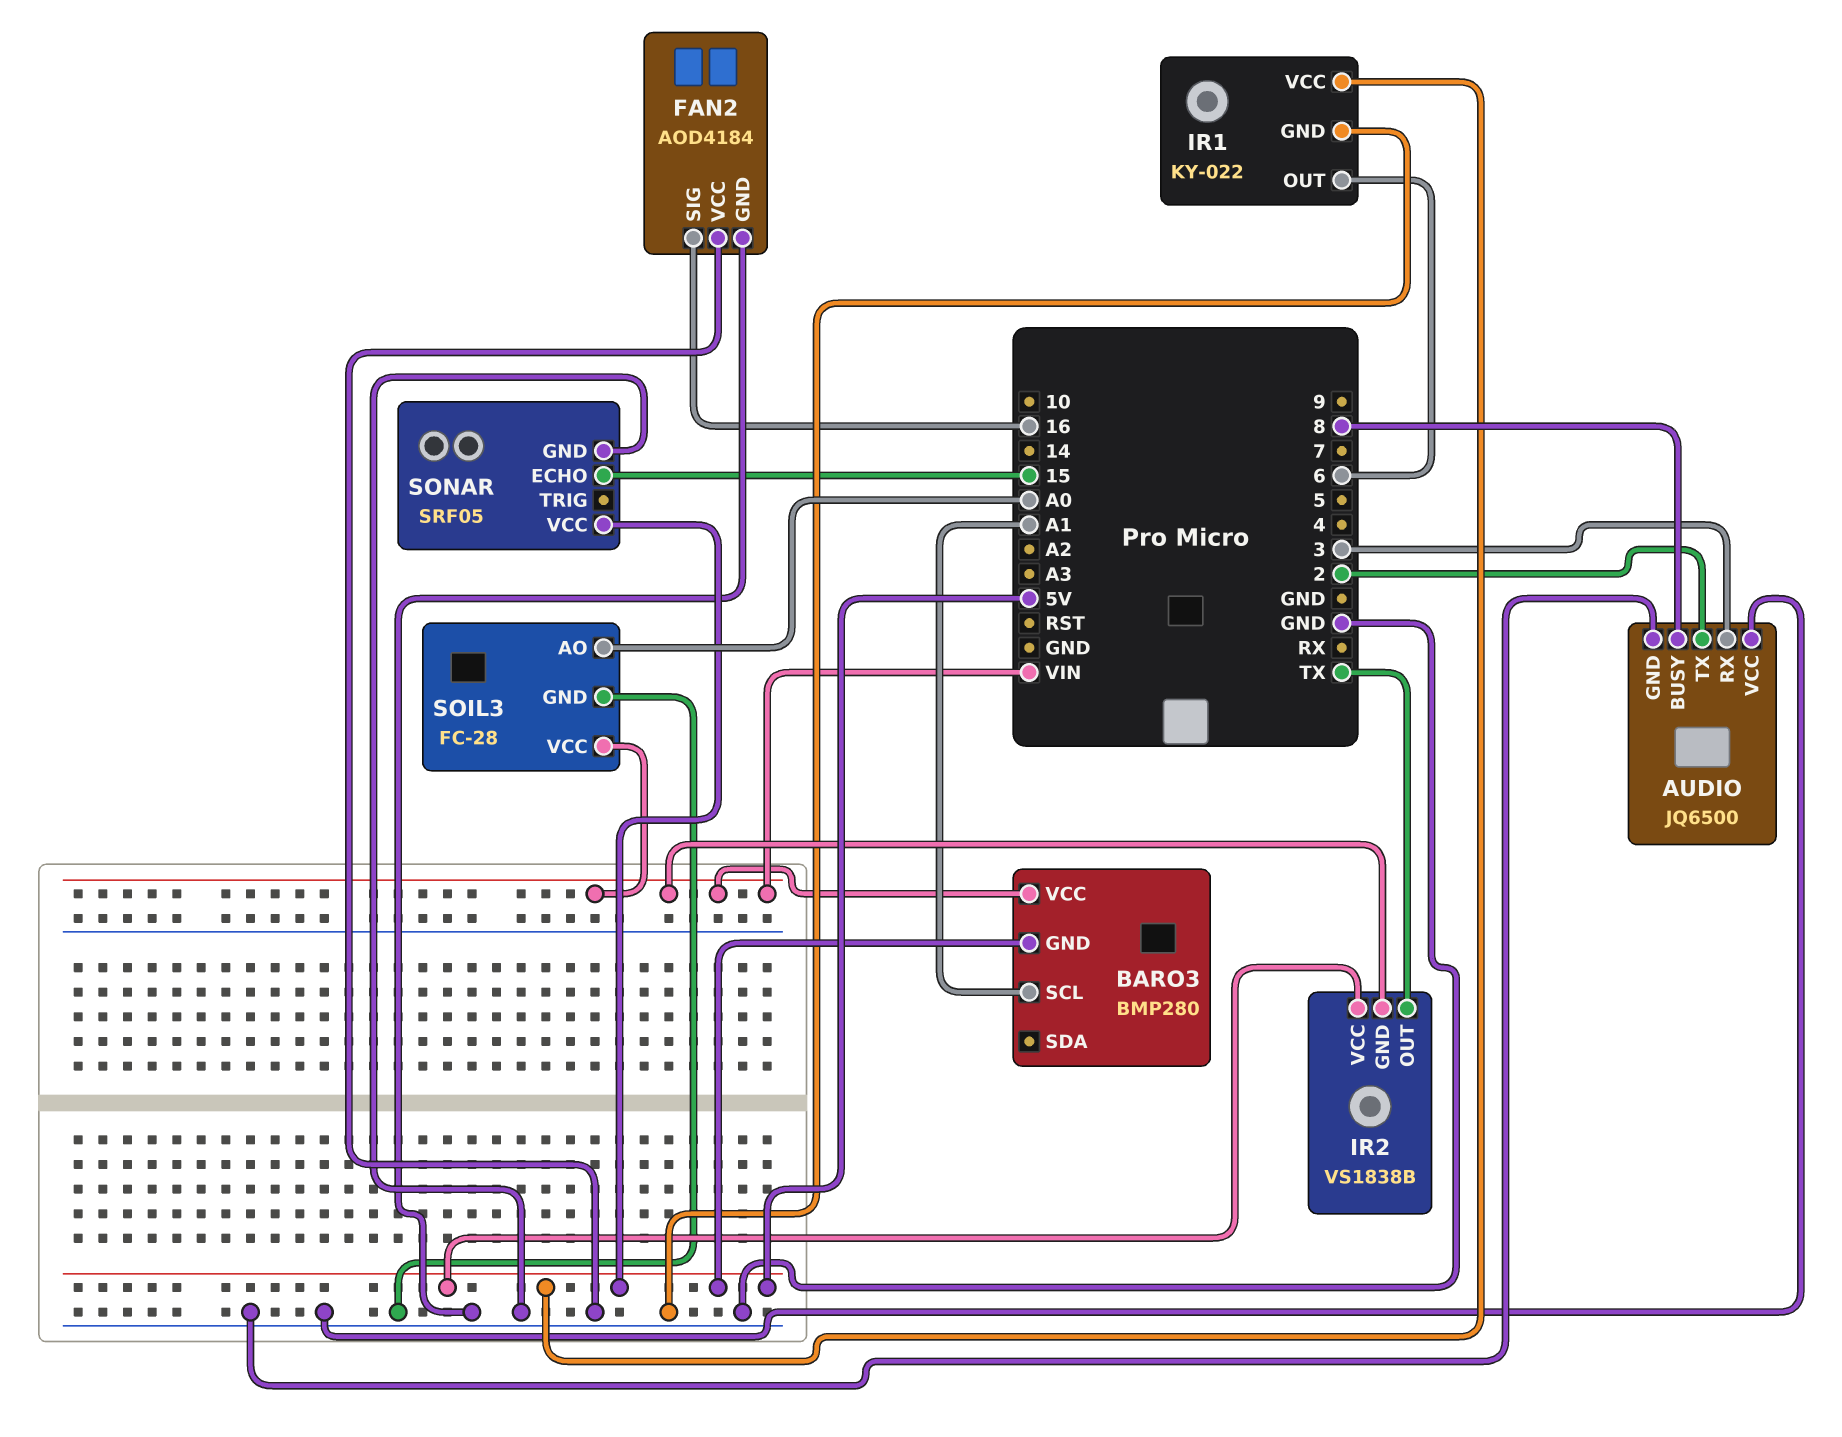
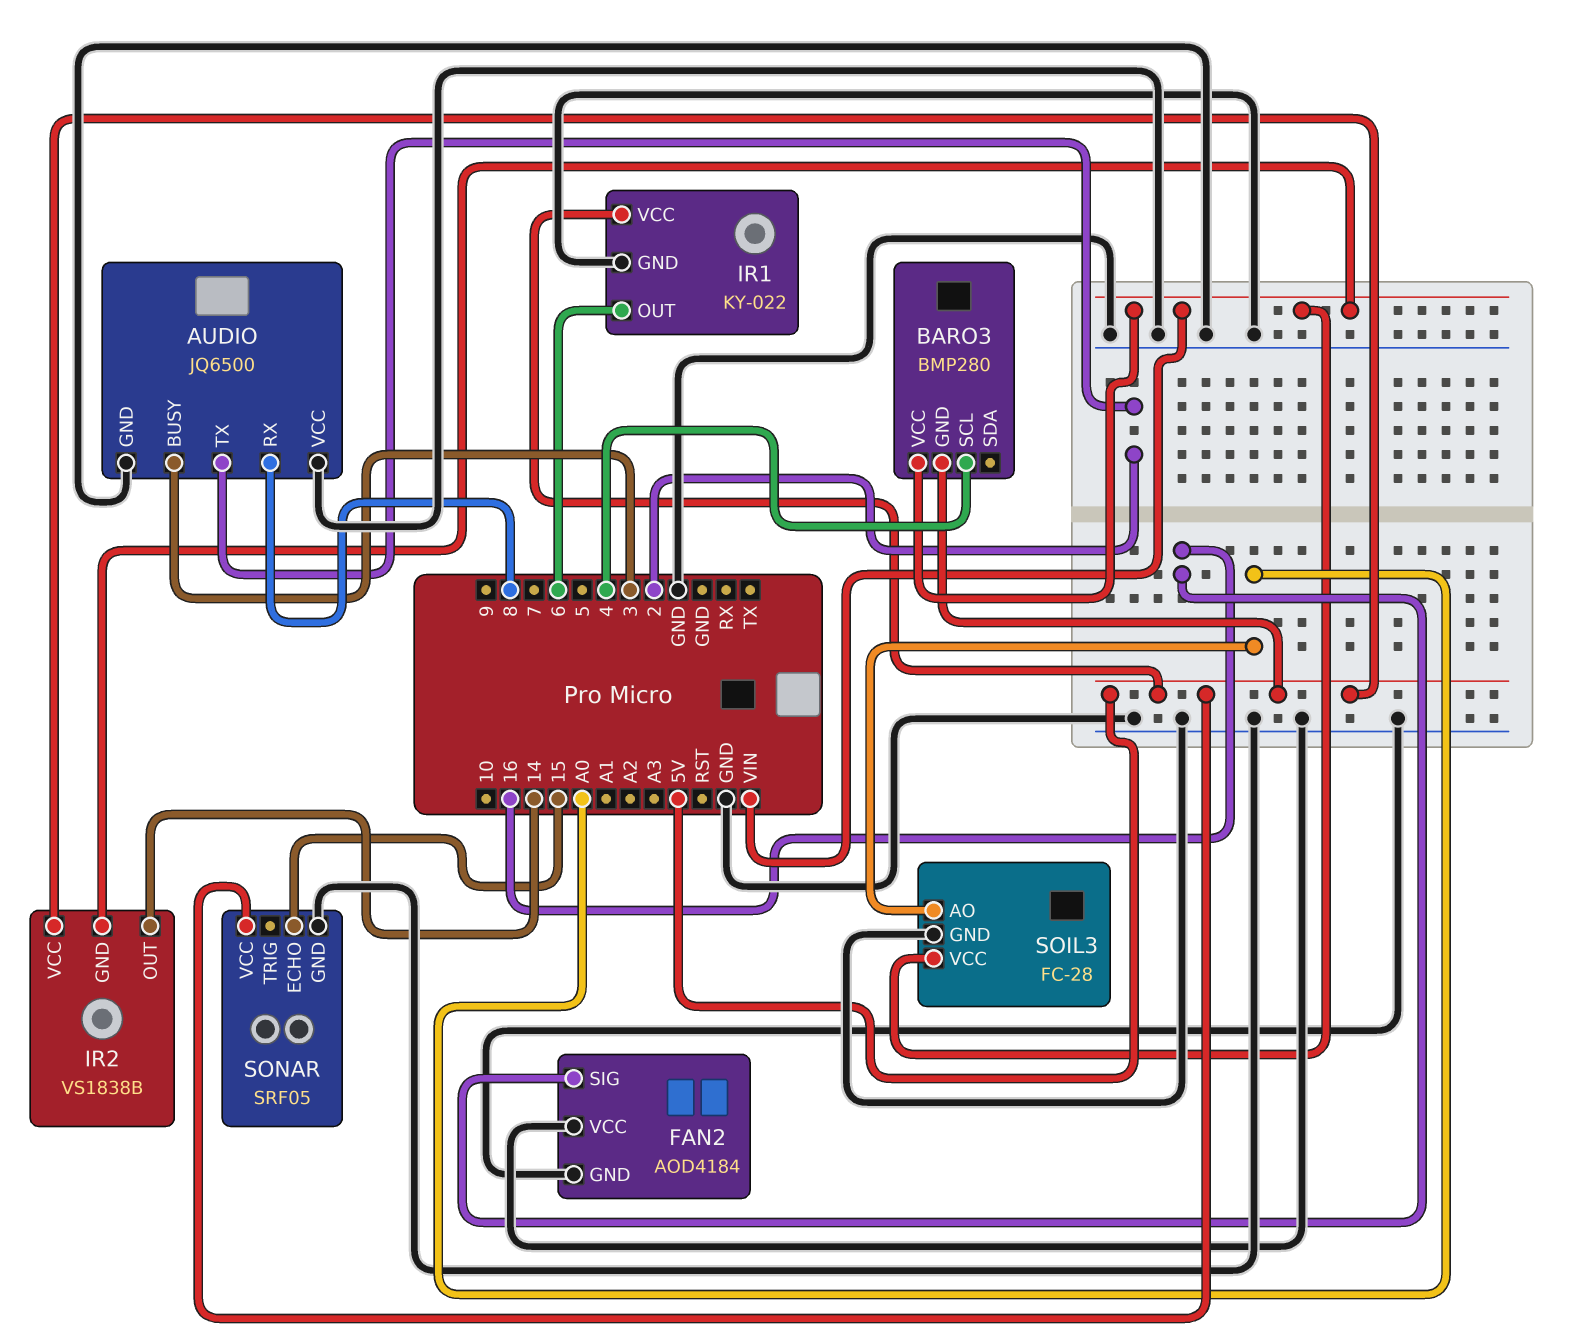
AUDIO pin BUSY: 8 -> 3
AUDIO pin RX: 3 -> 8
BARO3 pin SCL: A1 -> 4
IR2 pin OUT: TX -> 14

